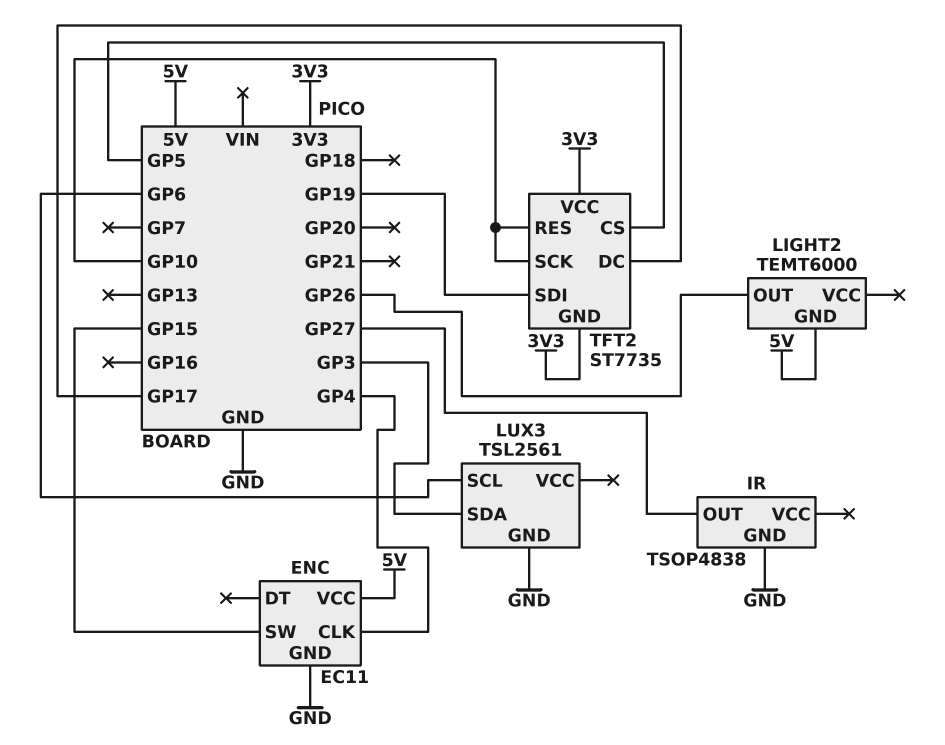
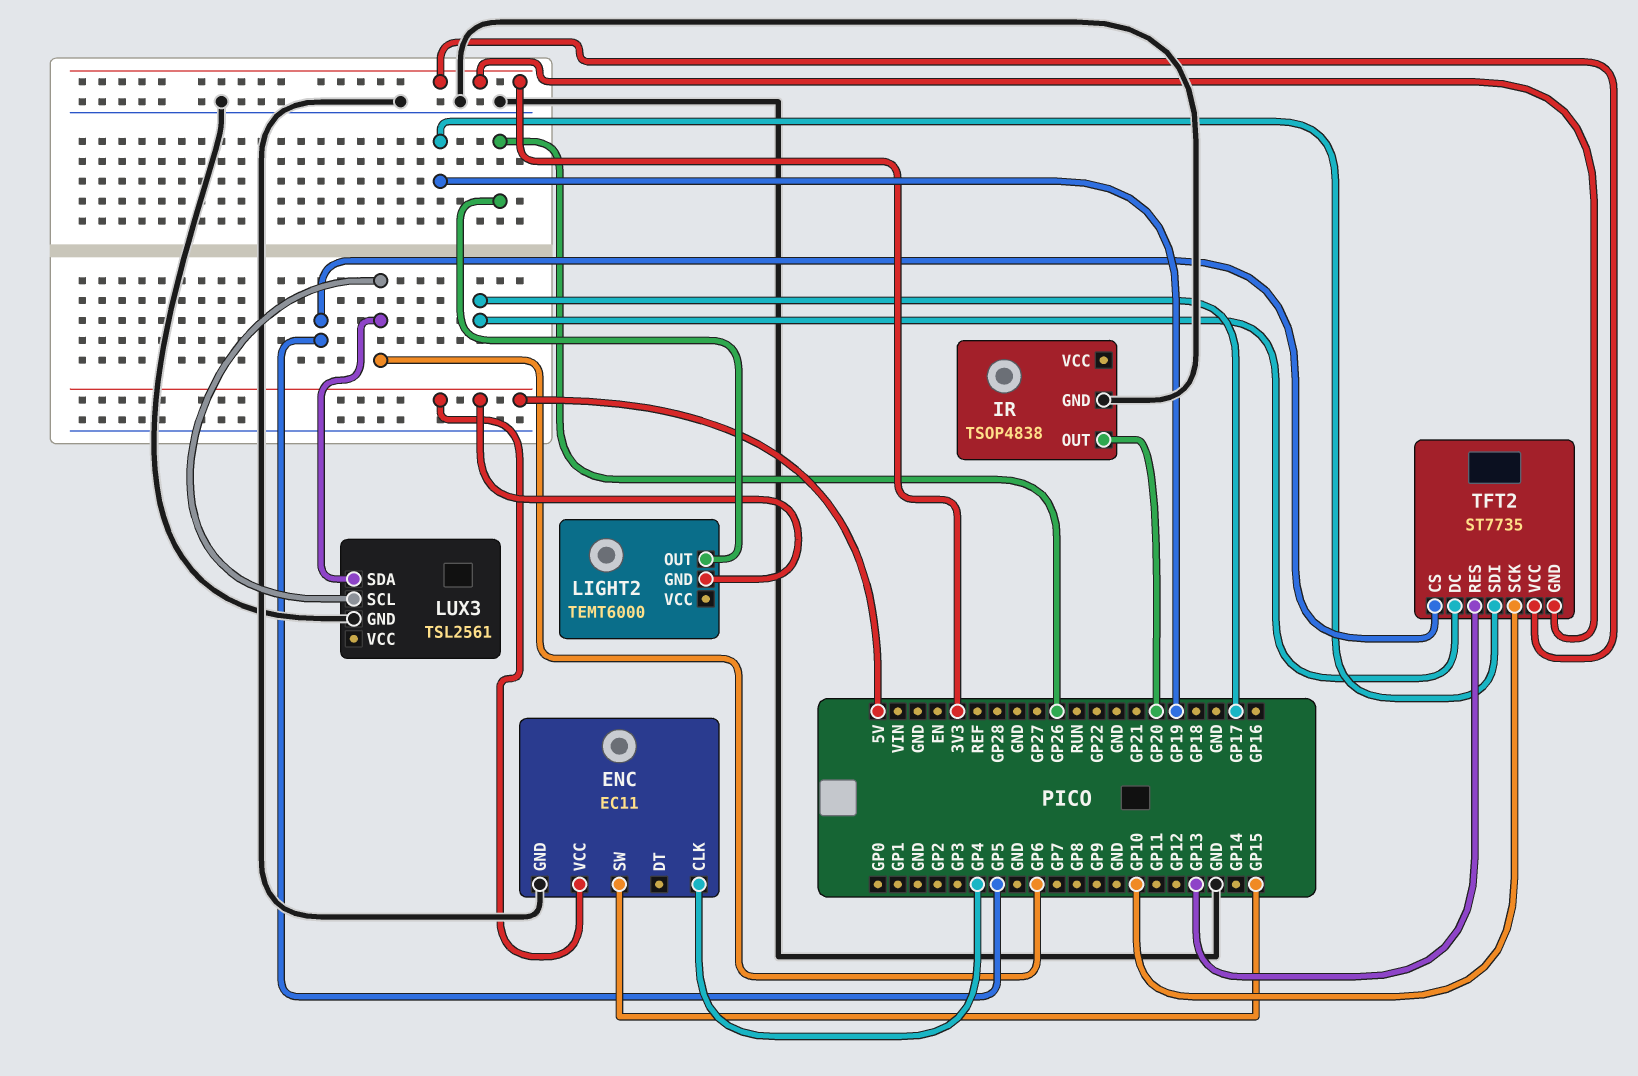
IR pin OUT: GP27 -> GP20
LUX3 pin SDA: GP3 -> GP6
TFT2 pin RES: GP10 -> GP13

